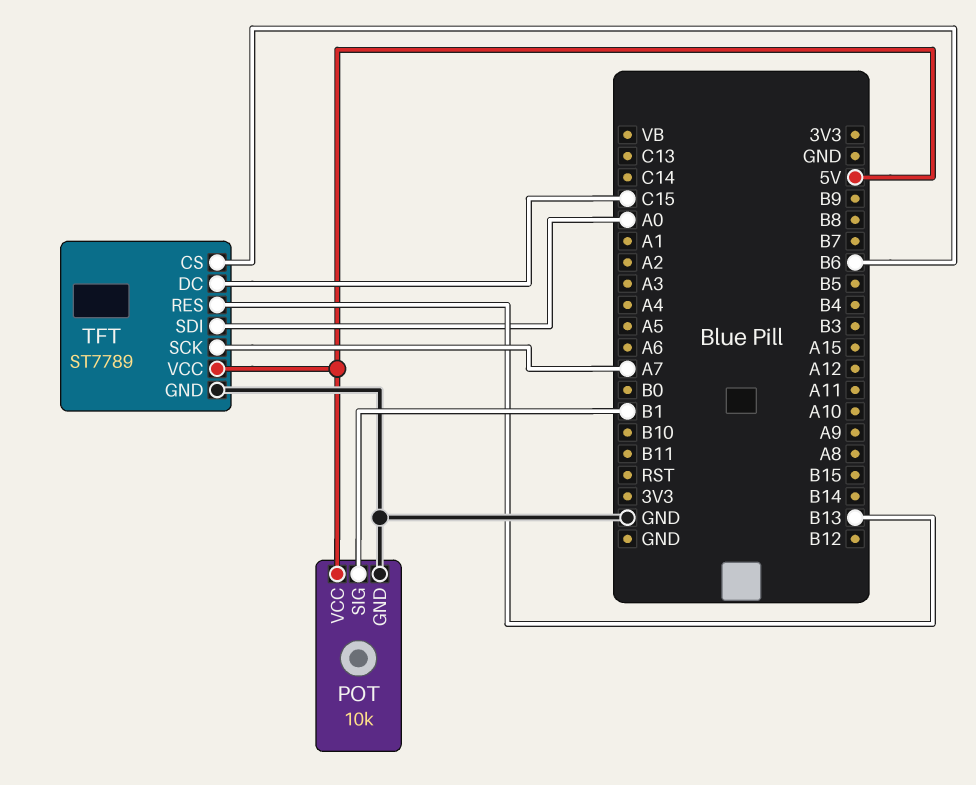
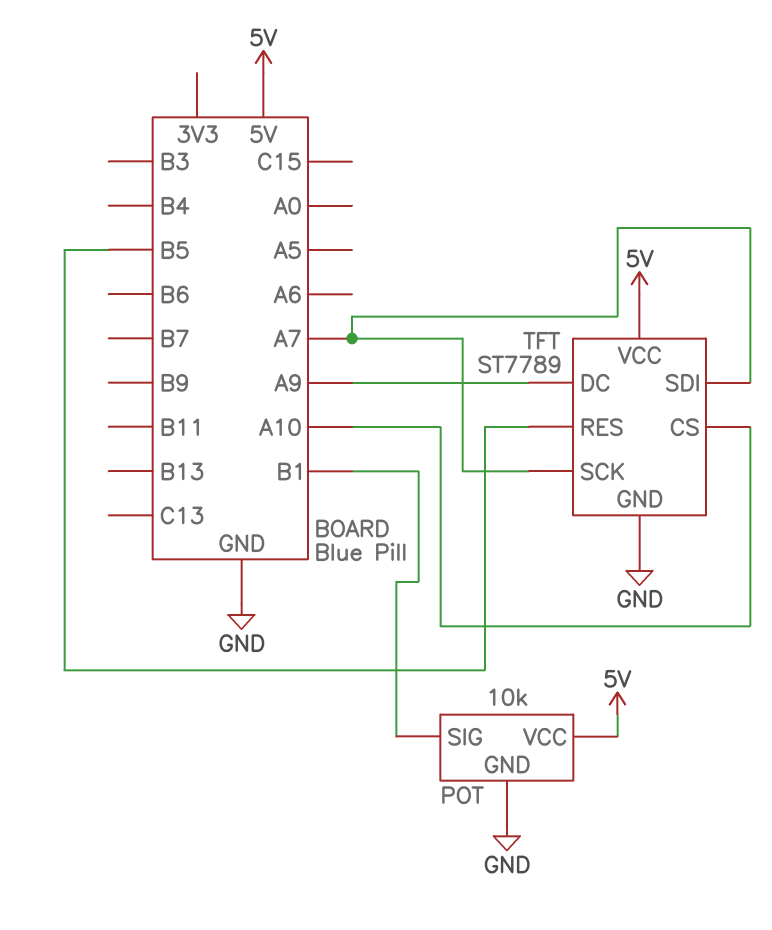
TFT pin CS: B6 -> A10
TFT pin DC: C15 -> A9
TFT pin RES: B13 -> B5
TFT pin SDI: A0 -> A7

